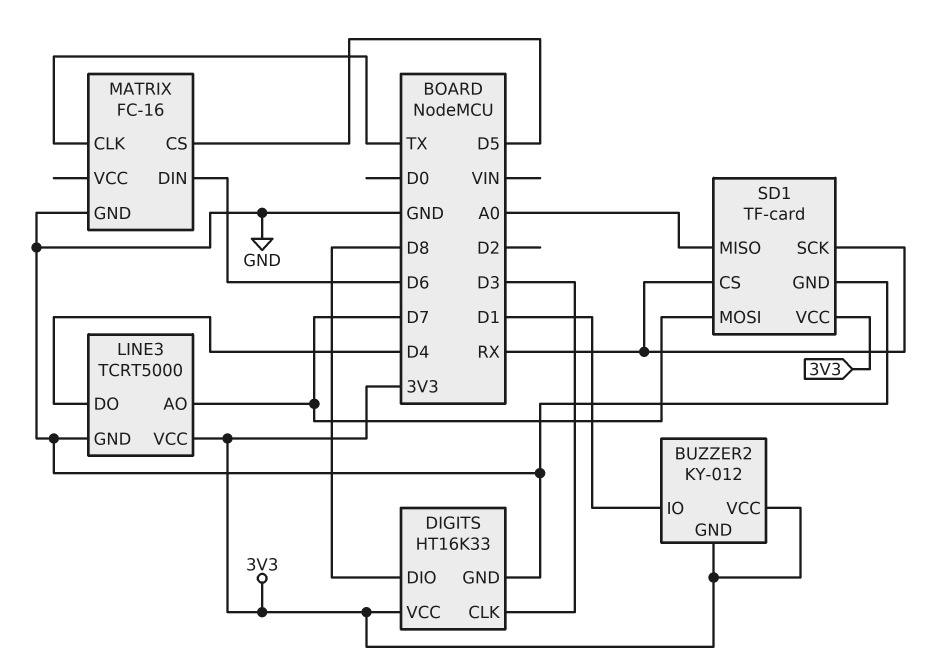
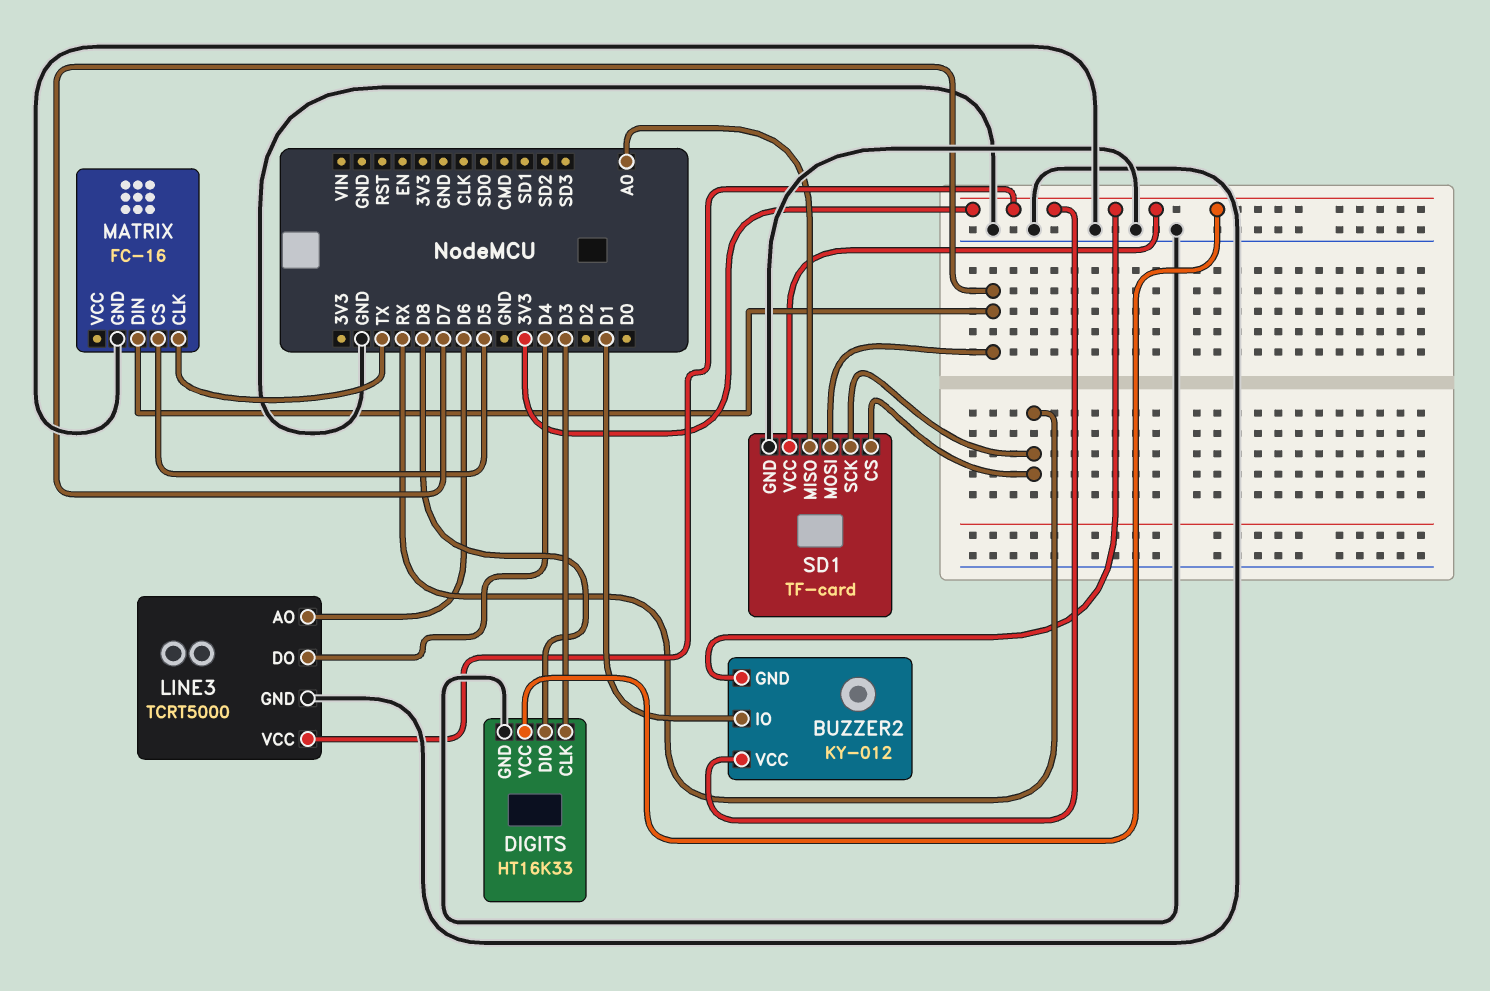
LINE3 pin AO: D7 -> D6
MATRIX pin DIN: D6 -> D7

